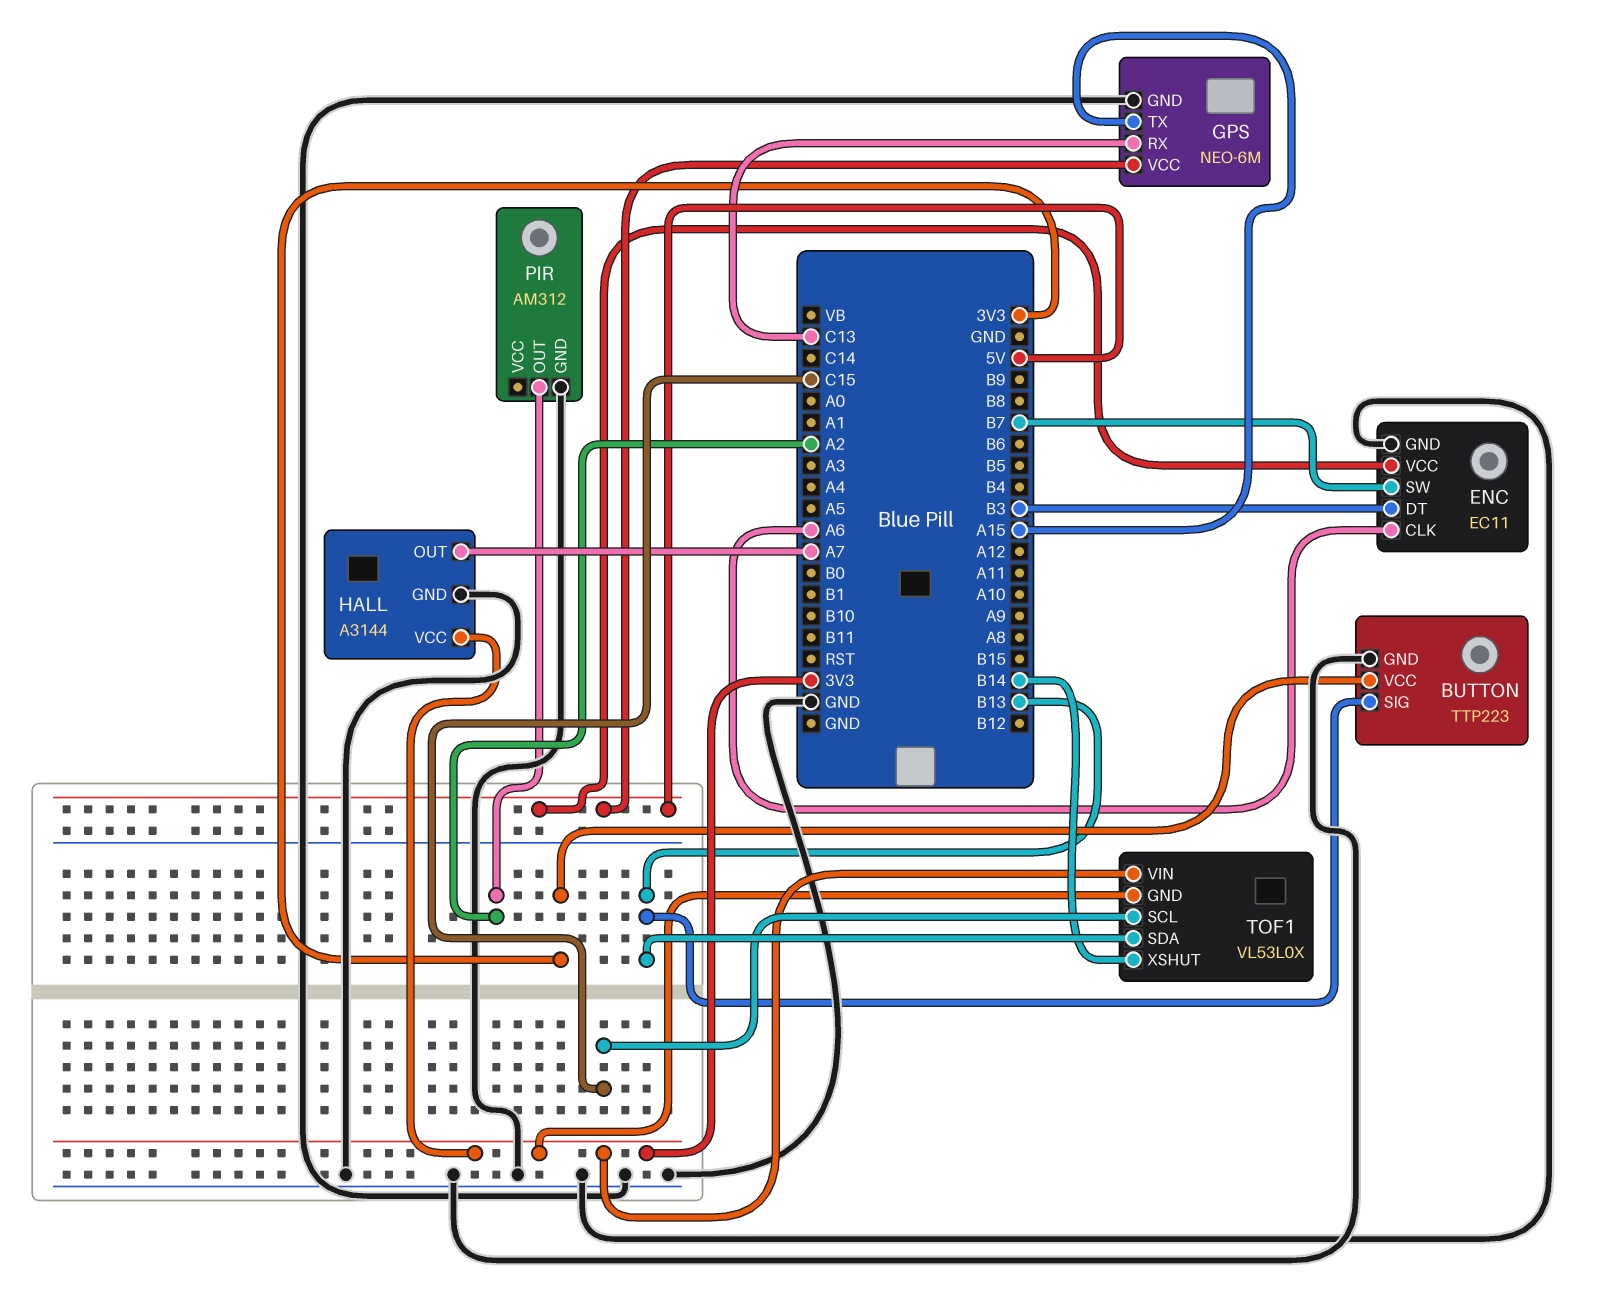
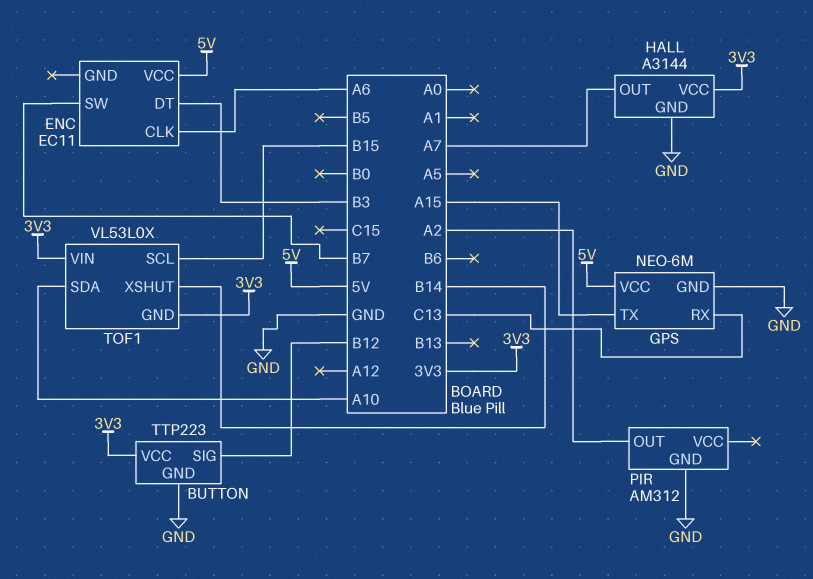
BUTTON pin SIG: B13 -> B12
ENC pin GND: GND -> none
TOF1 pin SCL: C15 -> B15
TOF1 pin SDA: B13 -> A10

